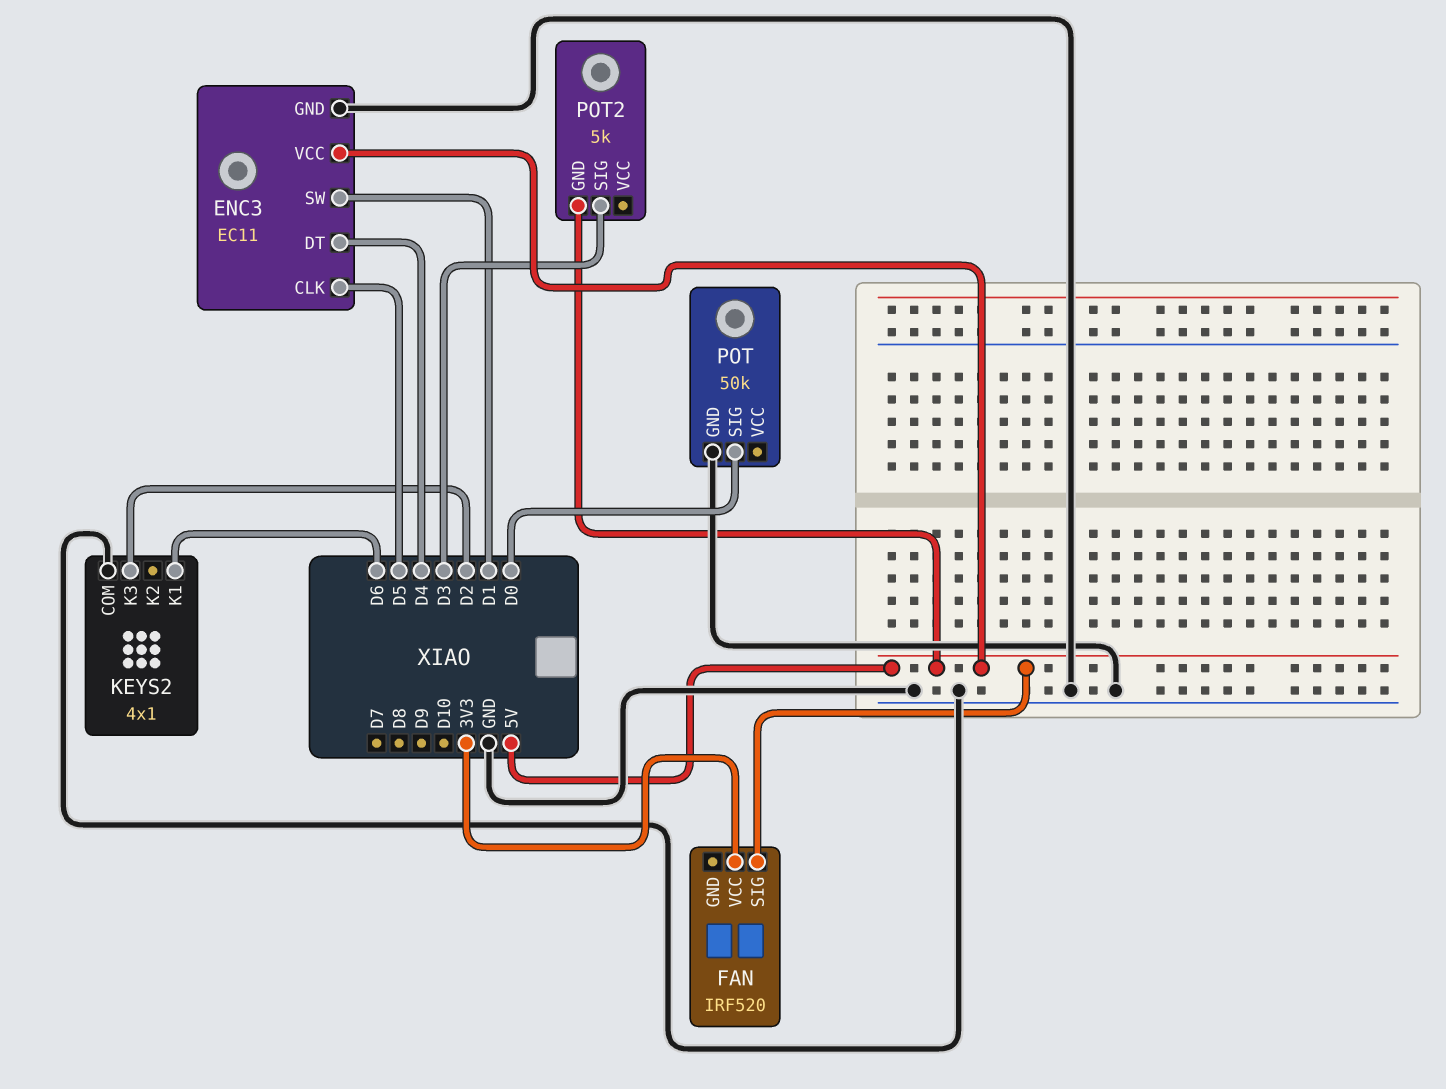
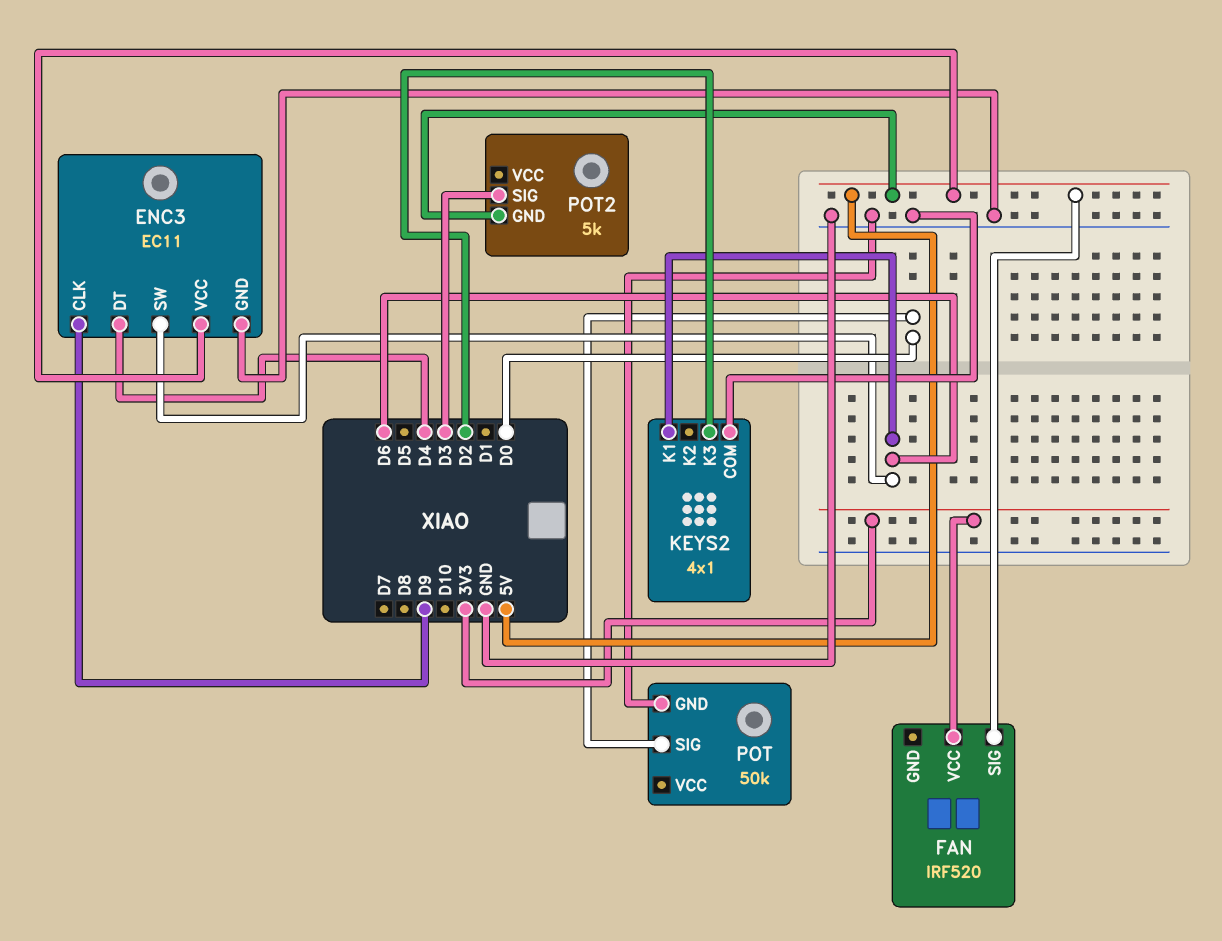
ENC3 pin CLK: D5 -> D9
ENC3 pin SW: D1 -> D6

